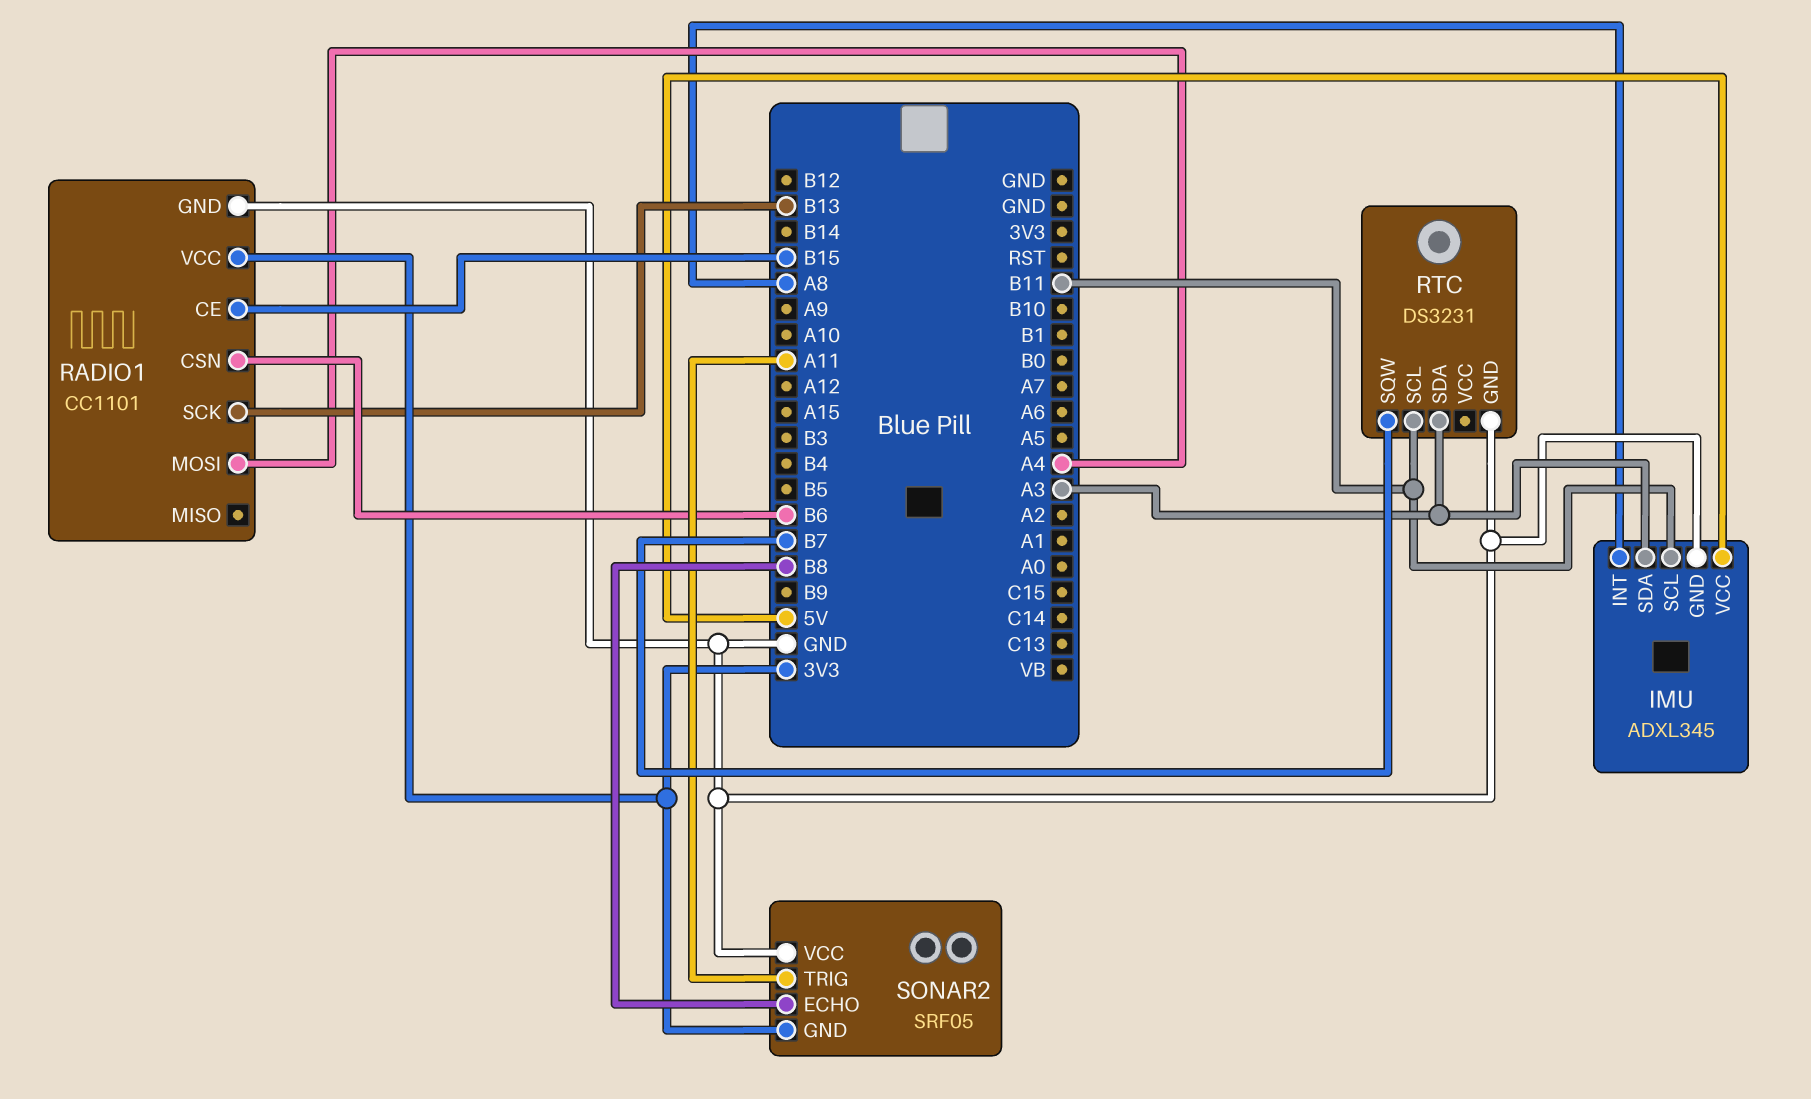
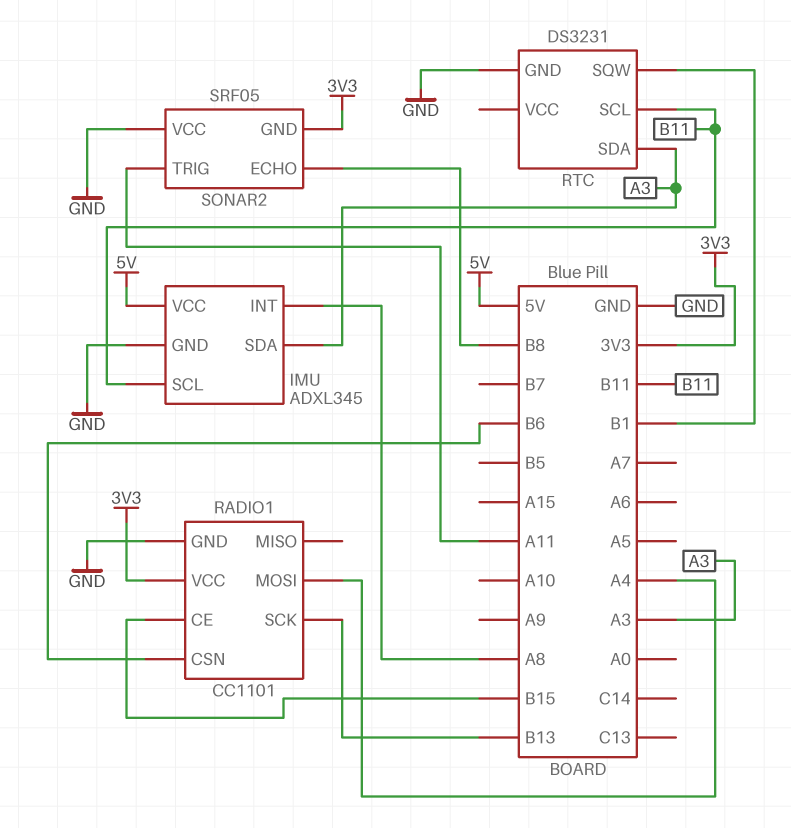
RTC pin SQW: B7 -> B1

